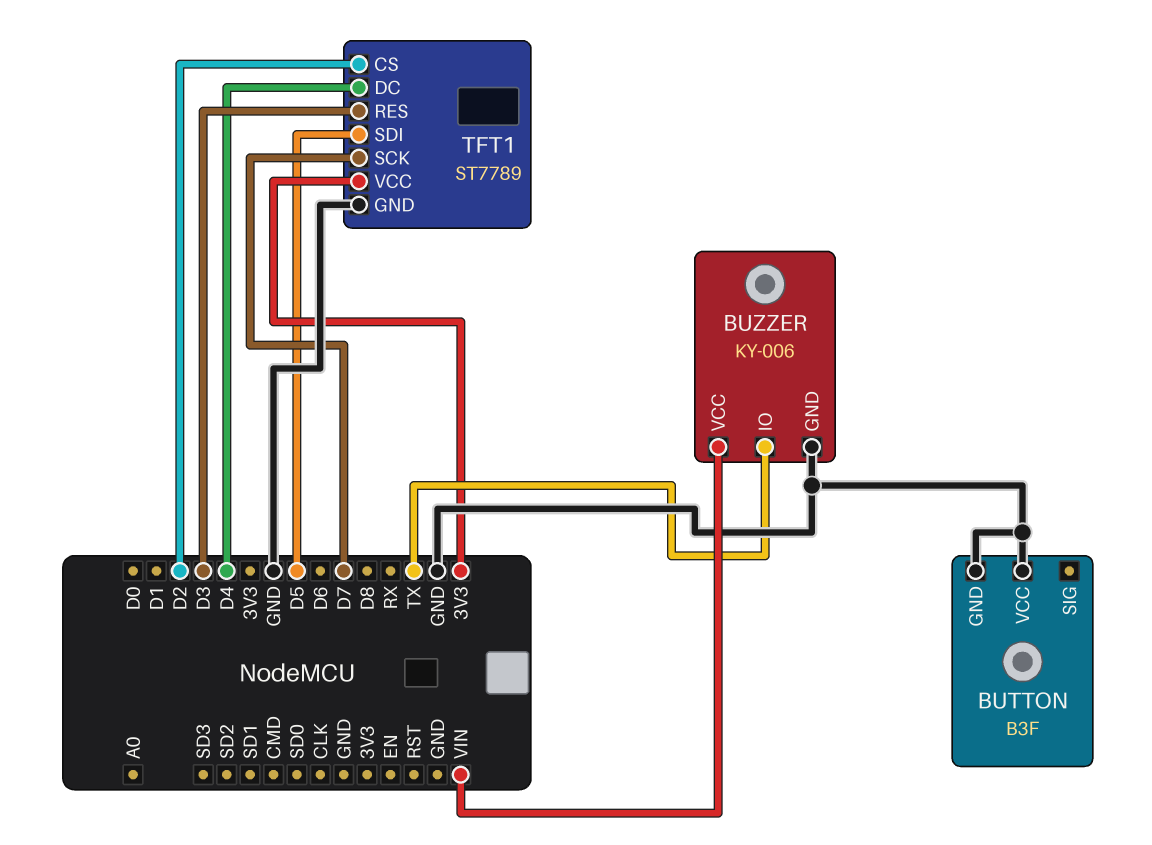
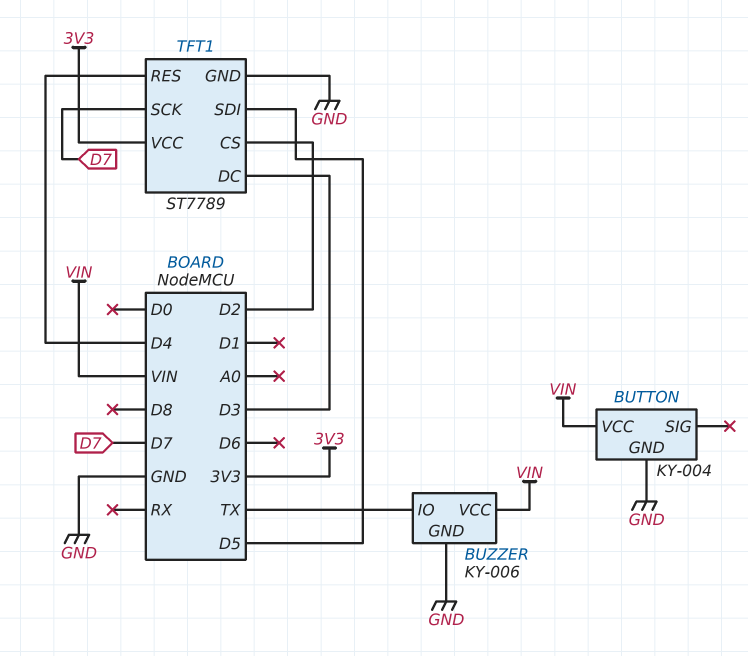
BUTTON: B3F -> KY-004
BUTTON pin VCC: GND -> VIN
TFT1 pin DC: D4 -> D3
TFT1 pin RES: D3 -> D4

